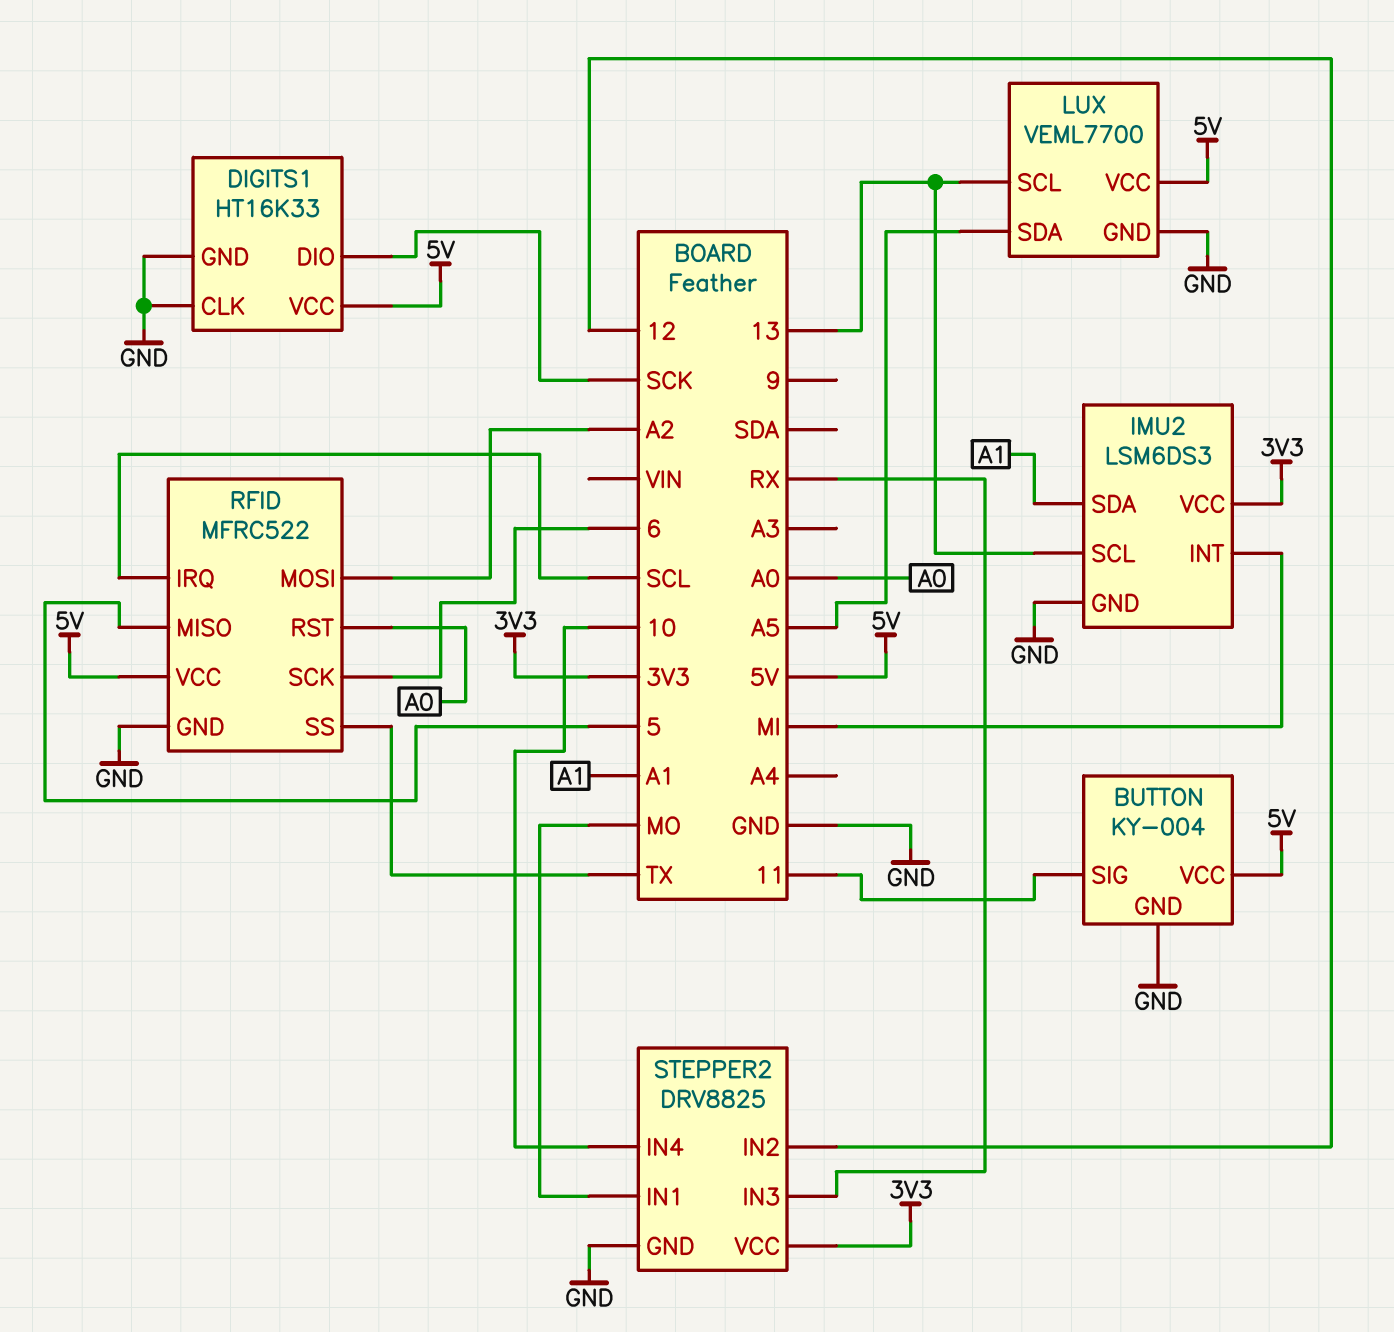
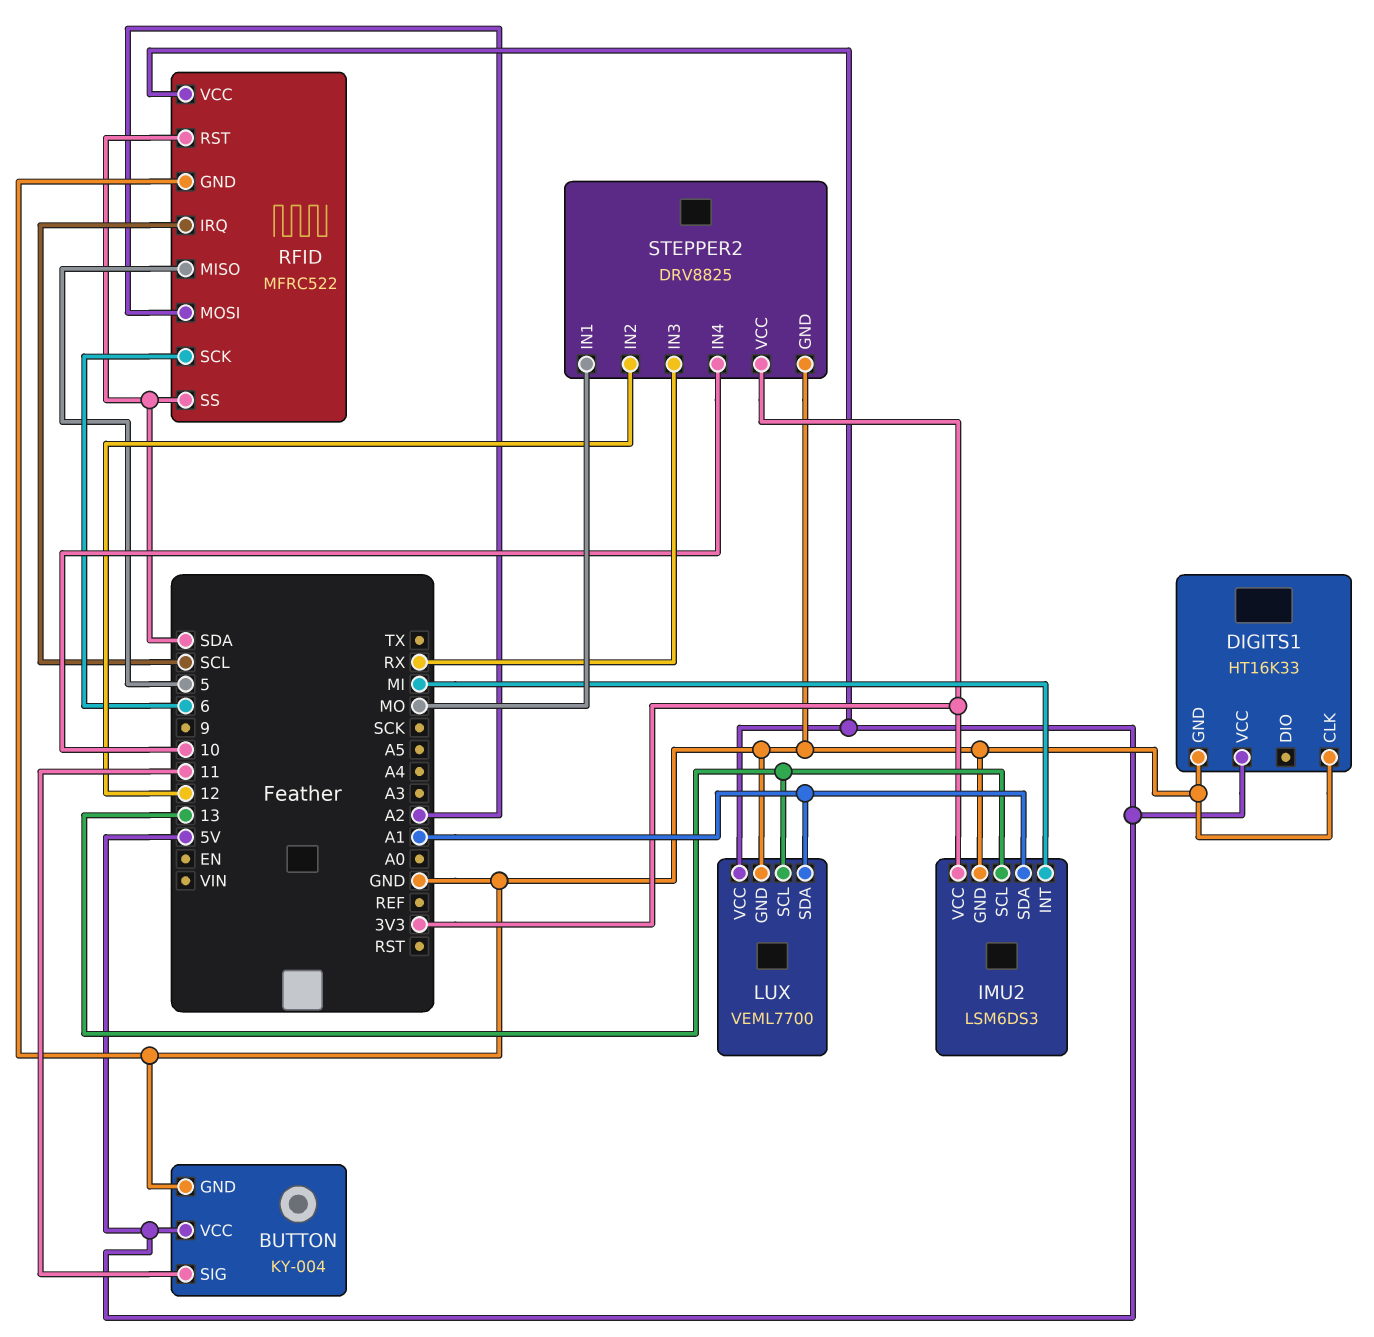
DIGITS1 pin DIO: SCK -> none
LUX pin SDA: A5 -> A1
RFID pin RST: A0 -> SDA
RFID pin SS: TX -> SDA

